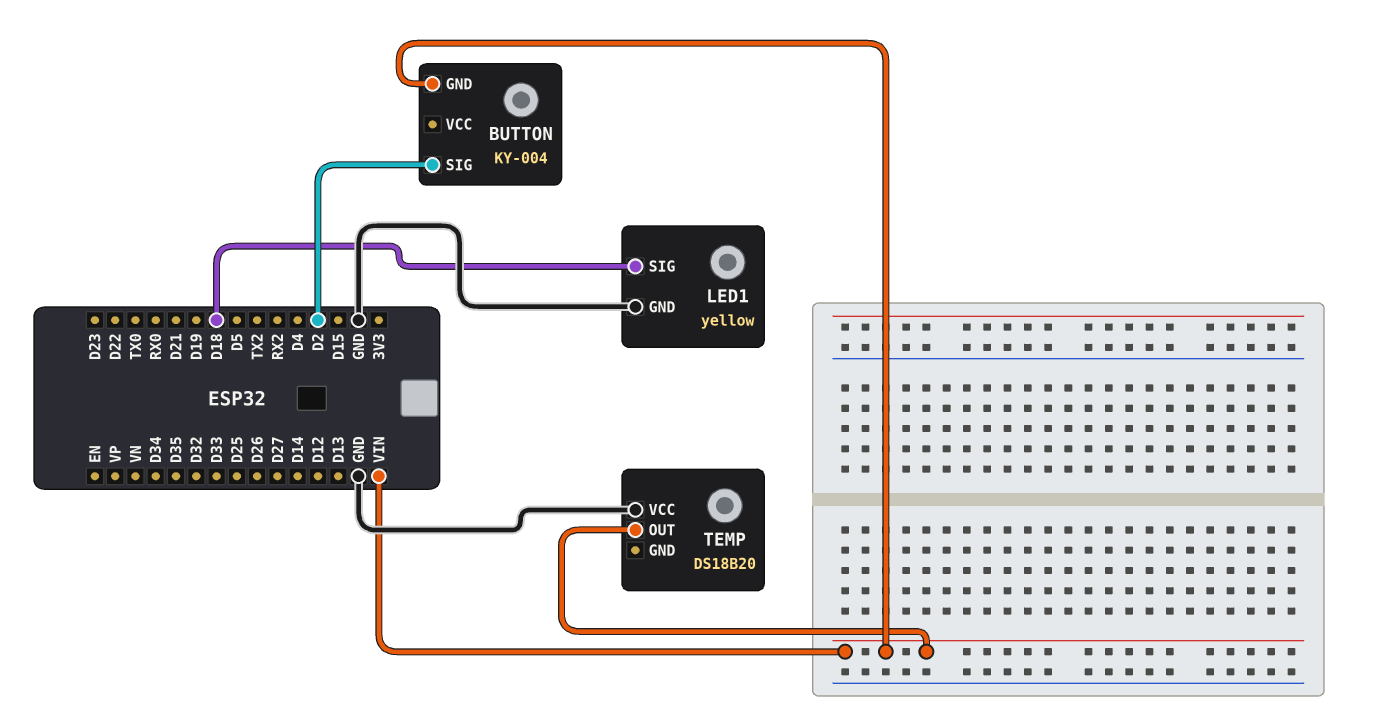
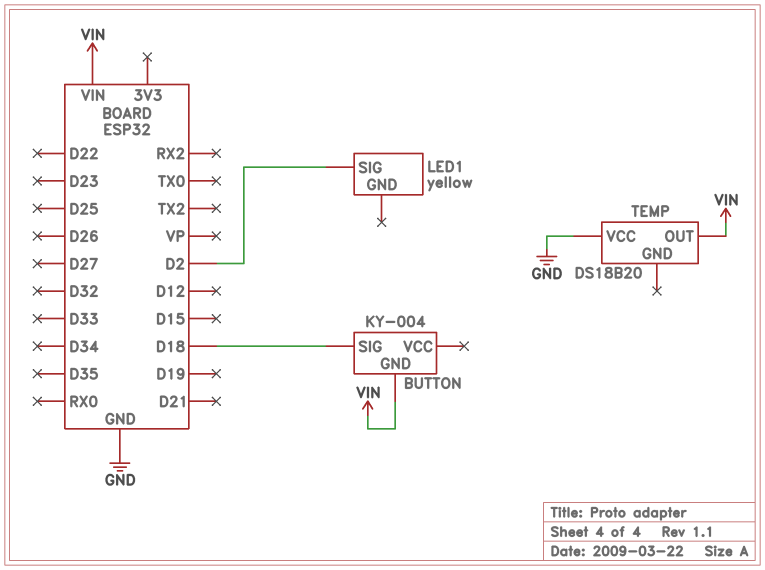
BUTTON pin SIG: D2 -> D18
LED1 pin GND: GND -> none
LED1 pin SIG: D18 -> D2

